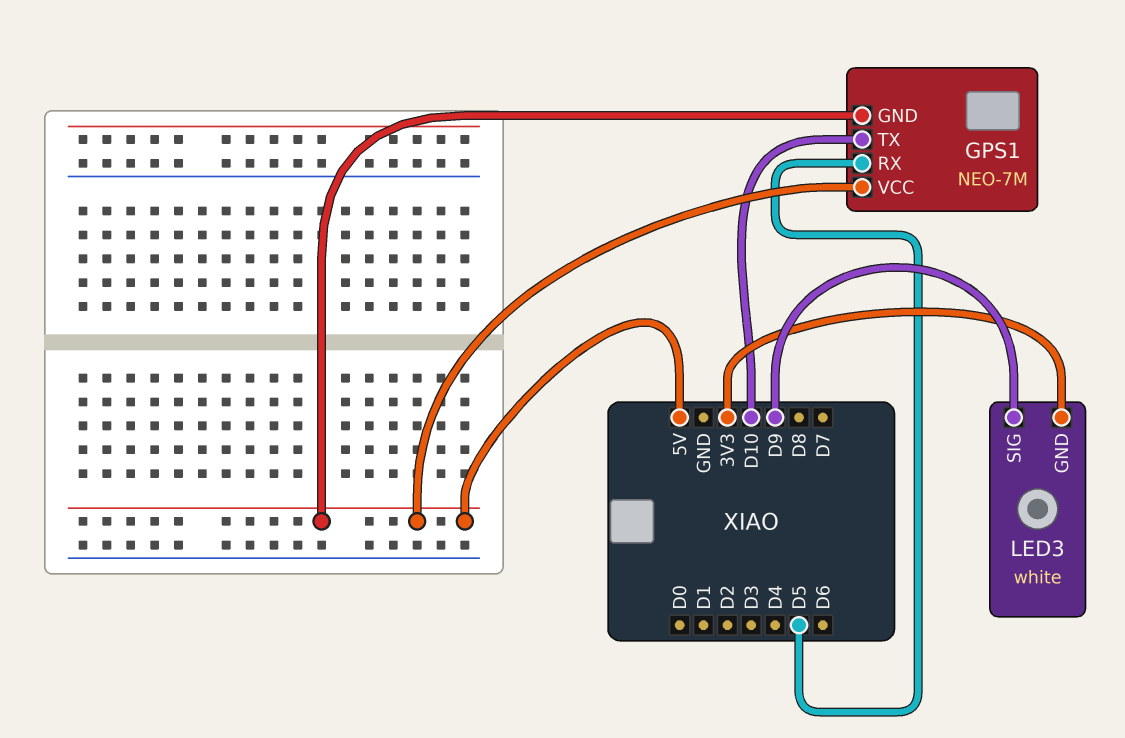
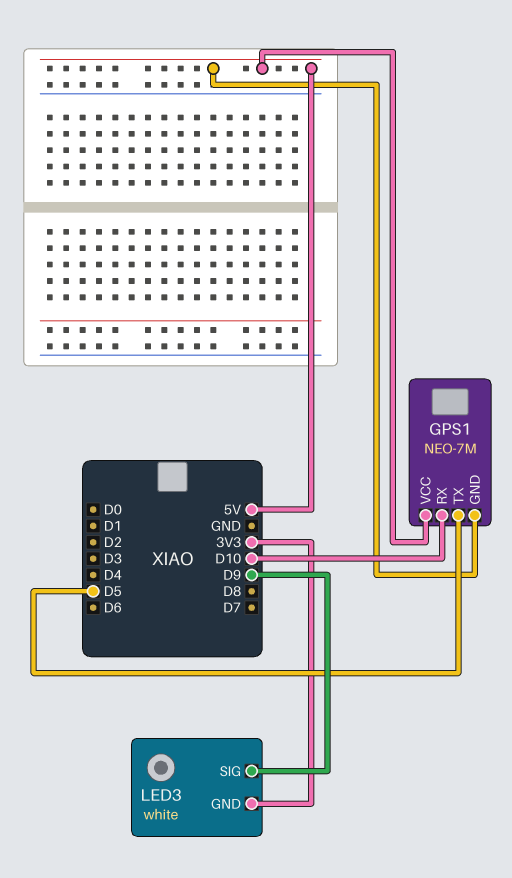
GPS1 pin RX: D5 -> D10
GPS1 pin TX: D10 -> D5

